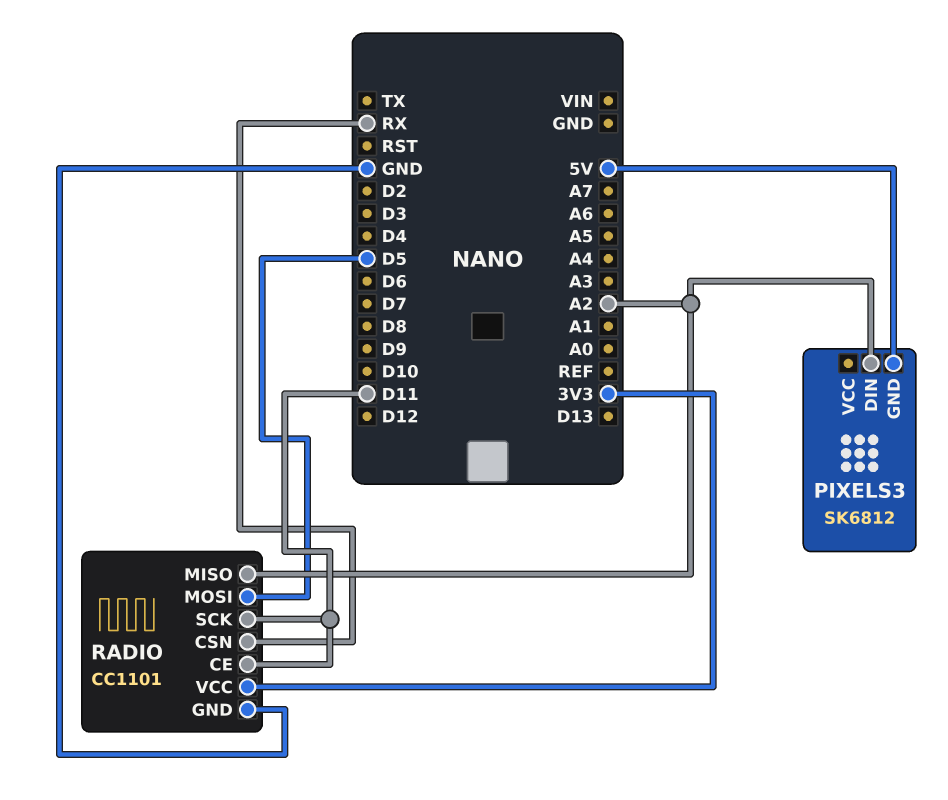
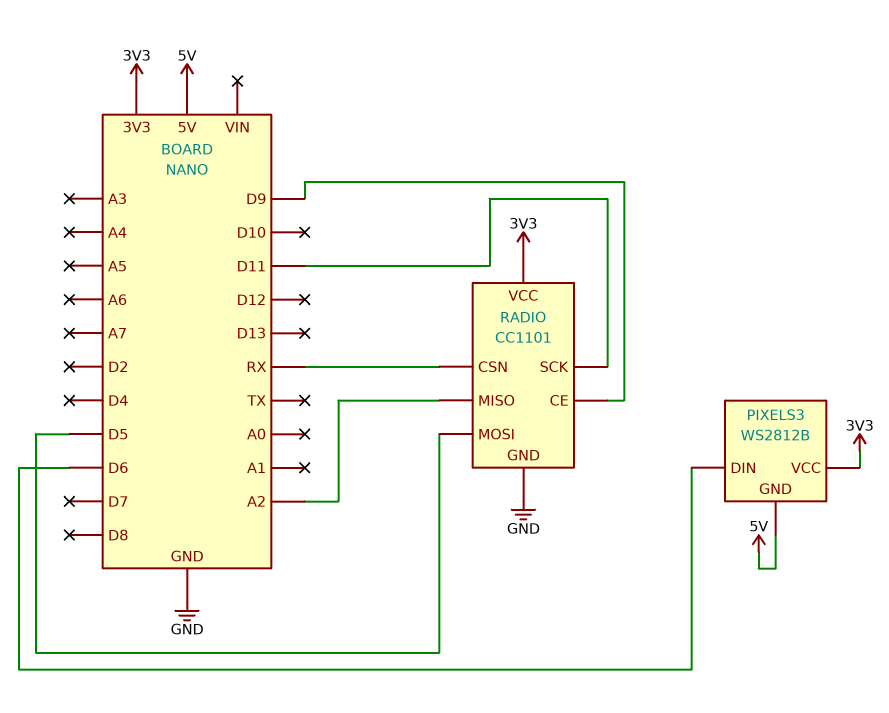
PIXELS3: SK6812 -> WS2812B
PIXELS3 pin DIN: A2 -> D6
PIXELS3 pin VCC: none -> 3V3
RADIO pin CE: D11 -> D9

